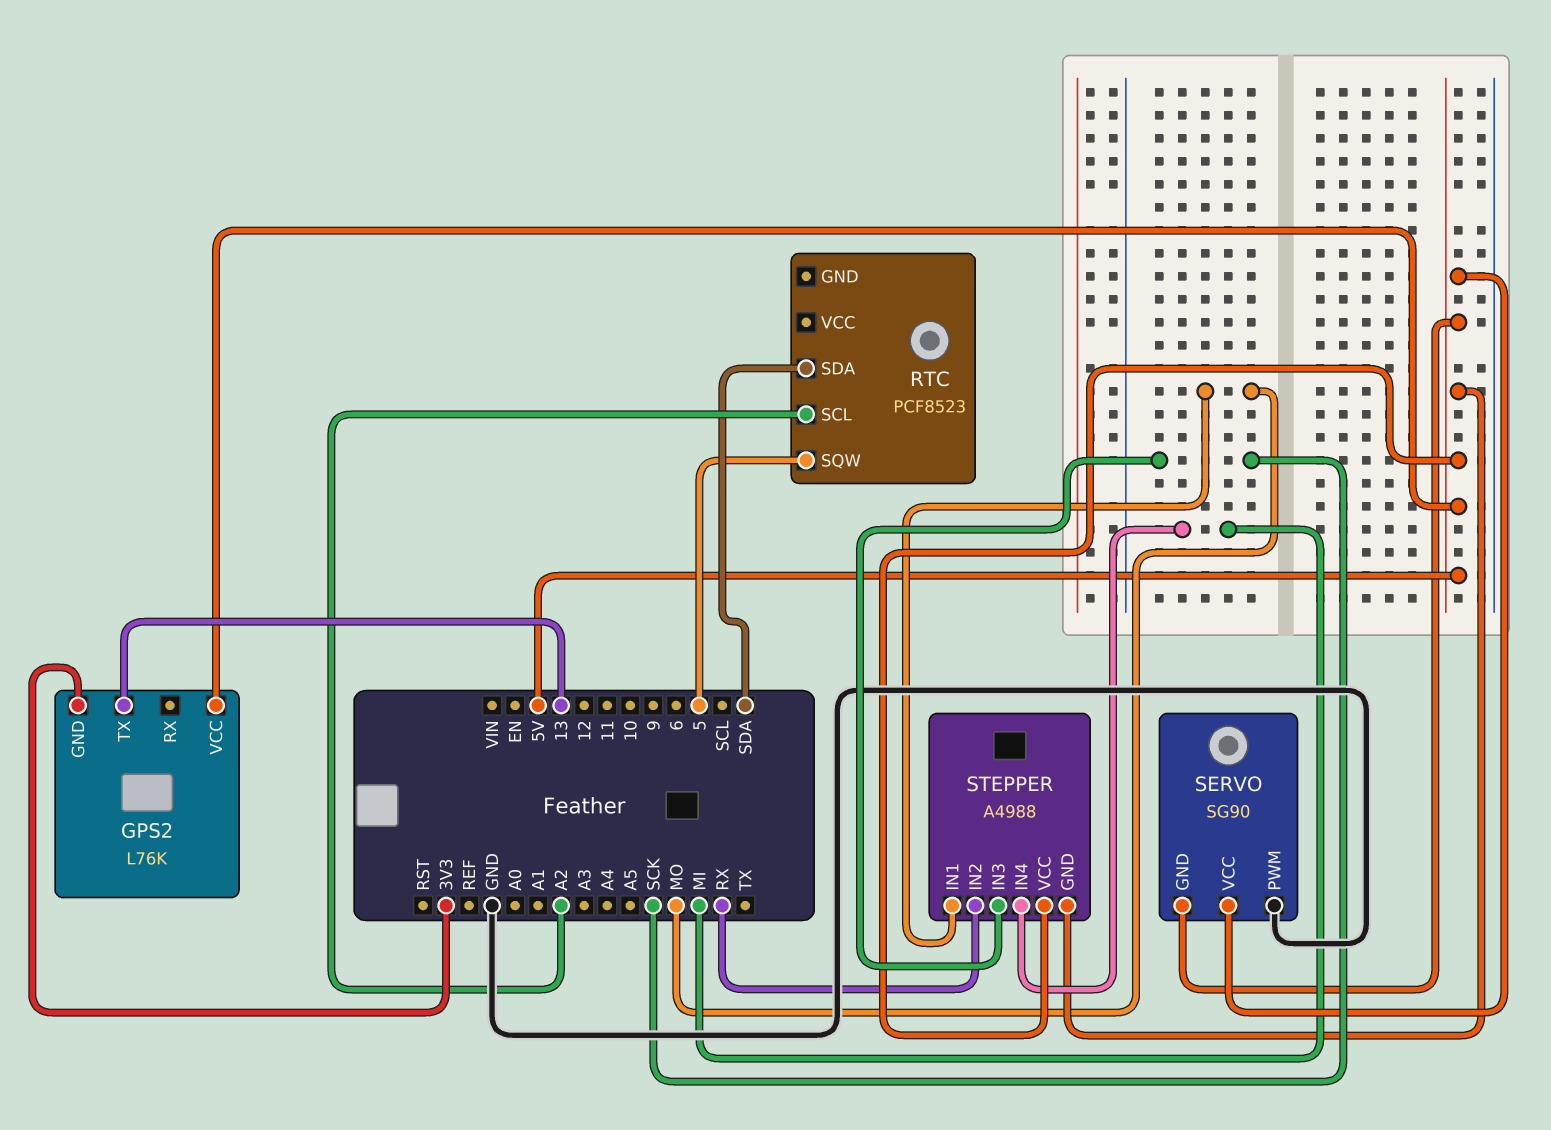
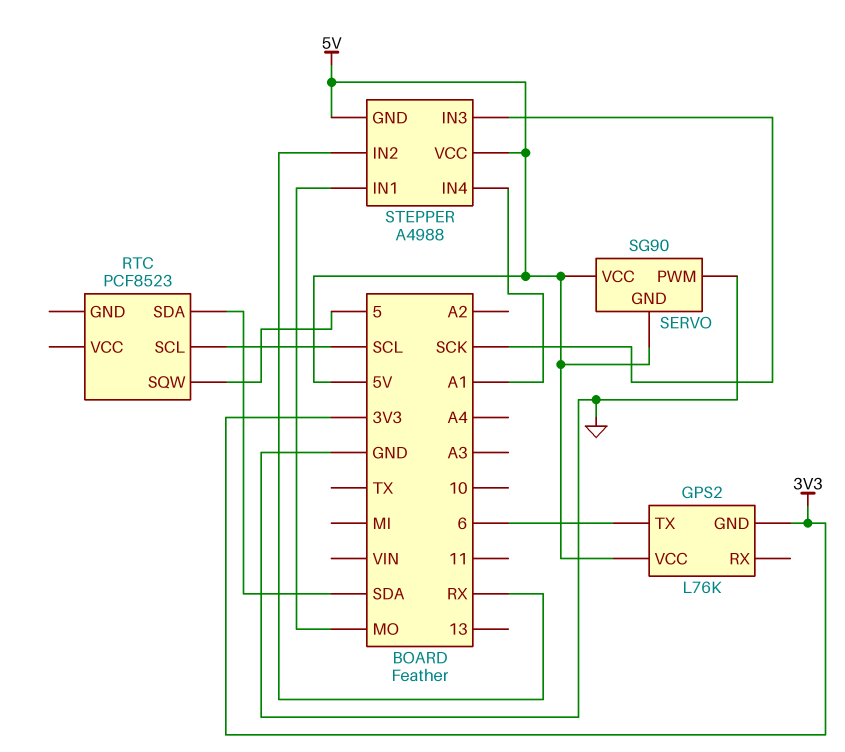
GPS2 pin TX: 13 -> 6
RTC pin SCL: A2 -> SCL
STEPPER pin IN4: MI -> A1

